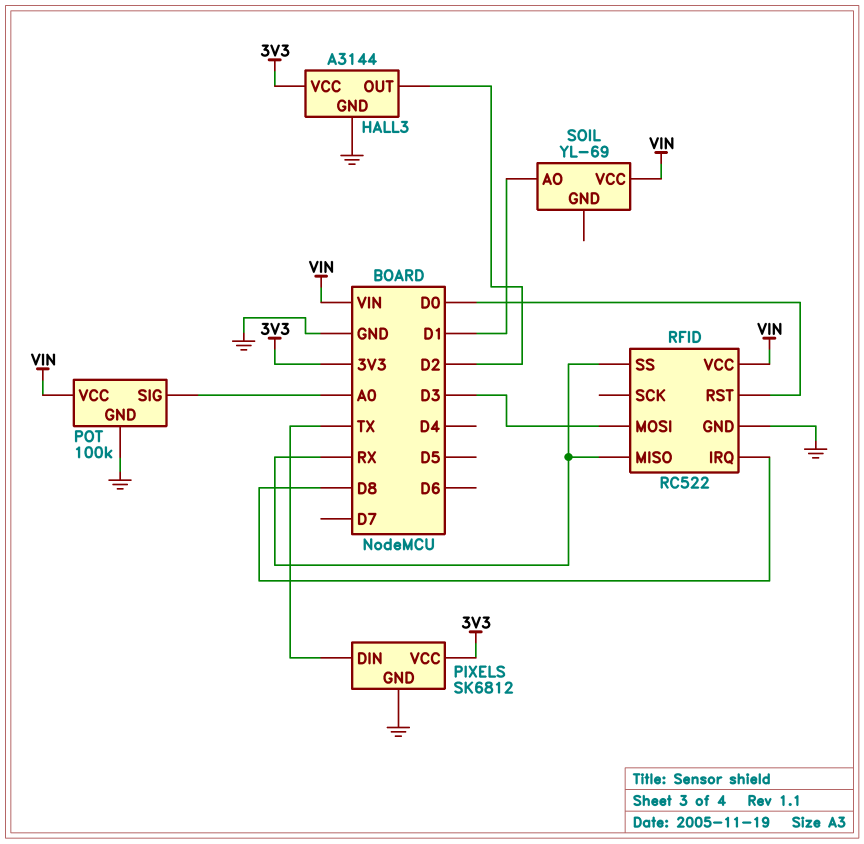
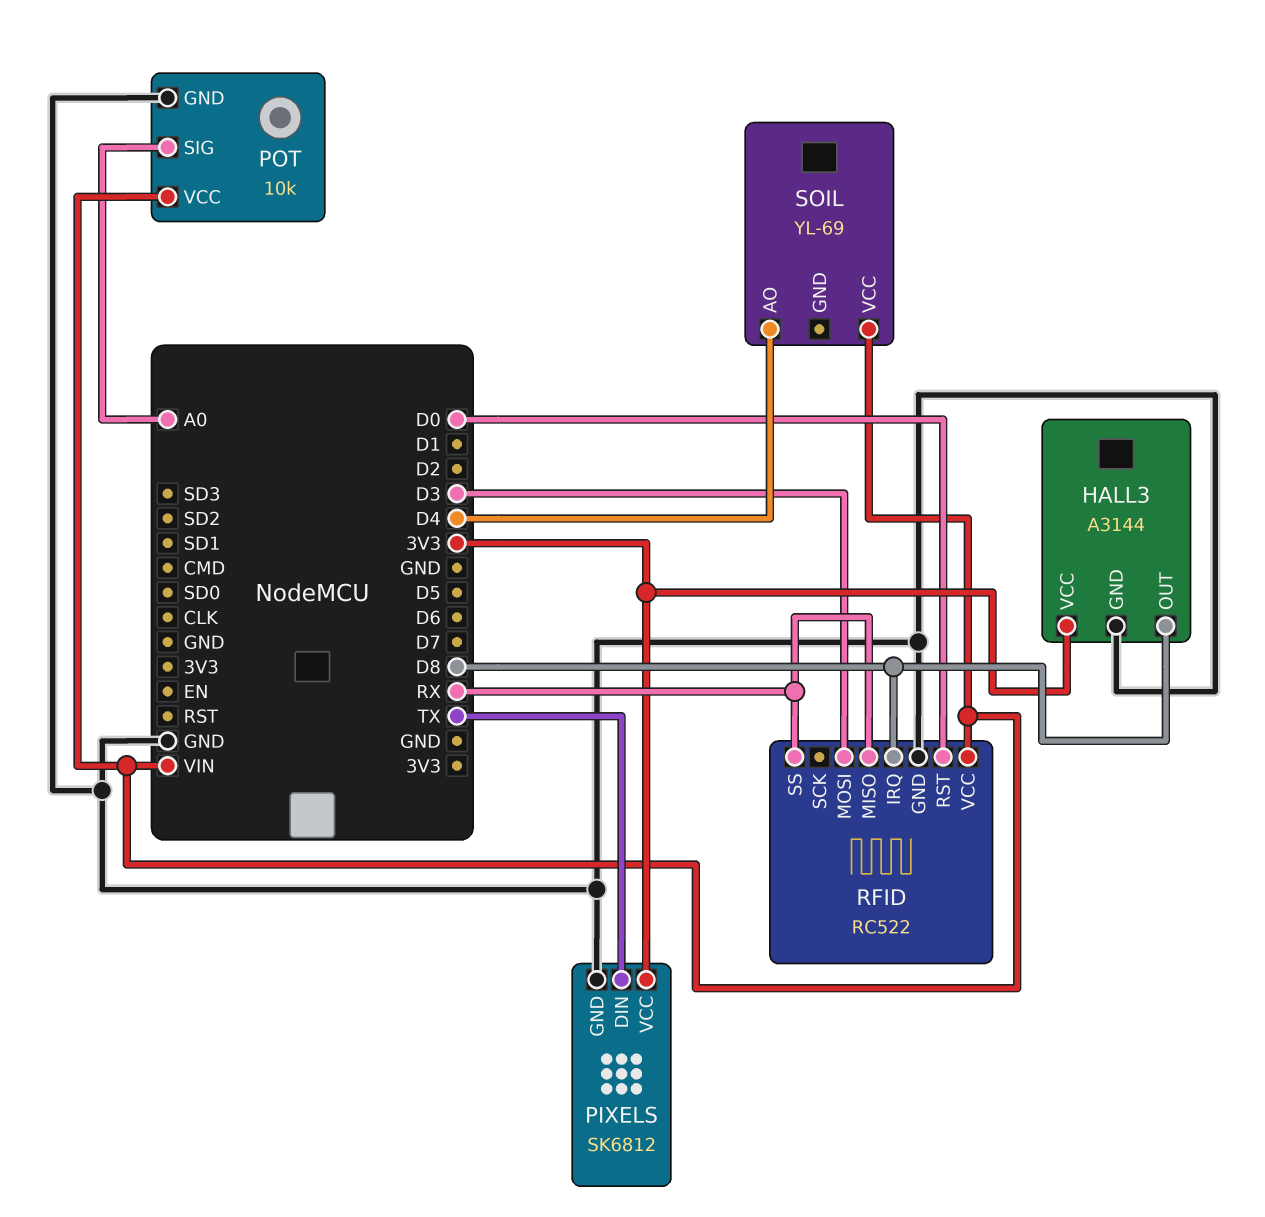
HALL3 pin OUT: D2 -> D8
POT: 100k -> 10k
SOIL pin AO: D1 -> D4

